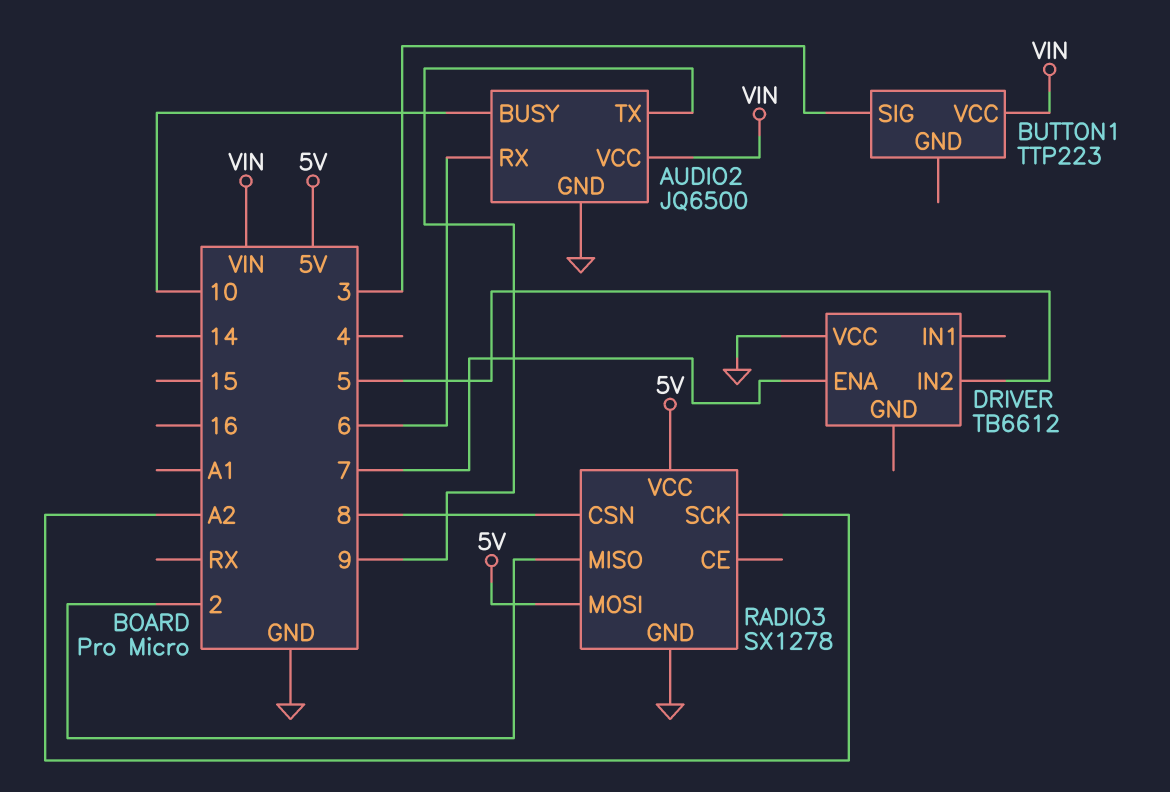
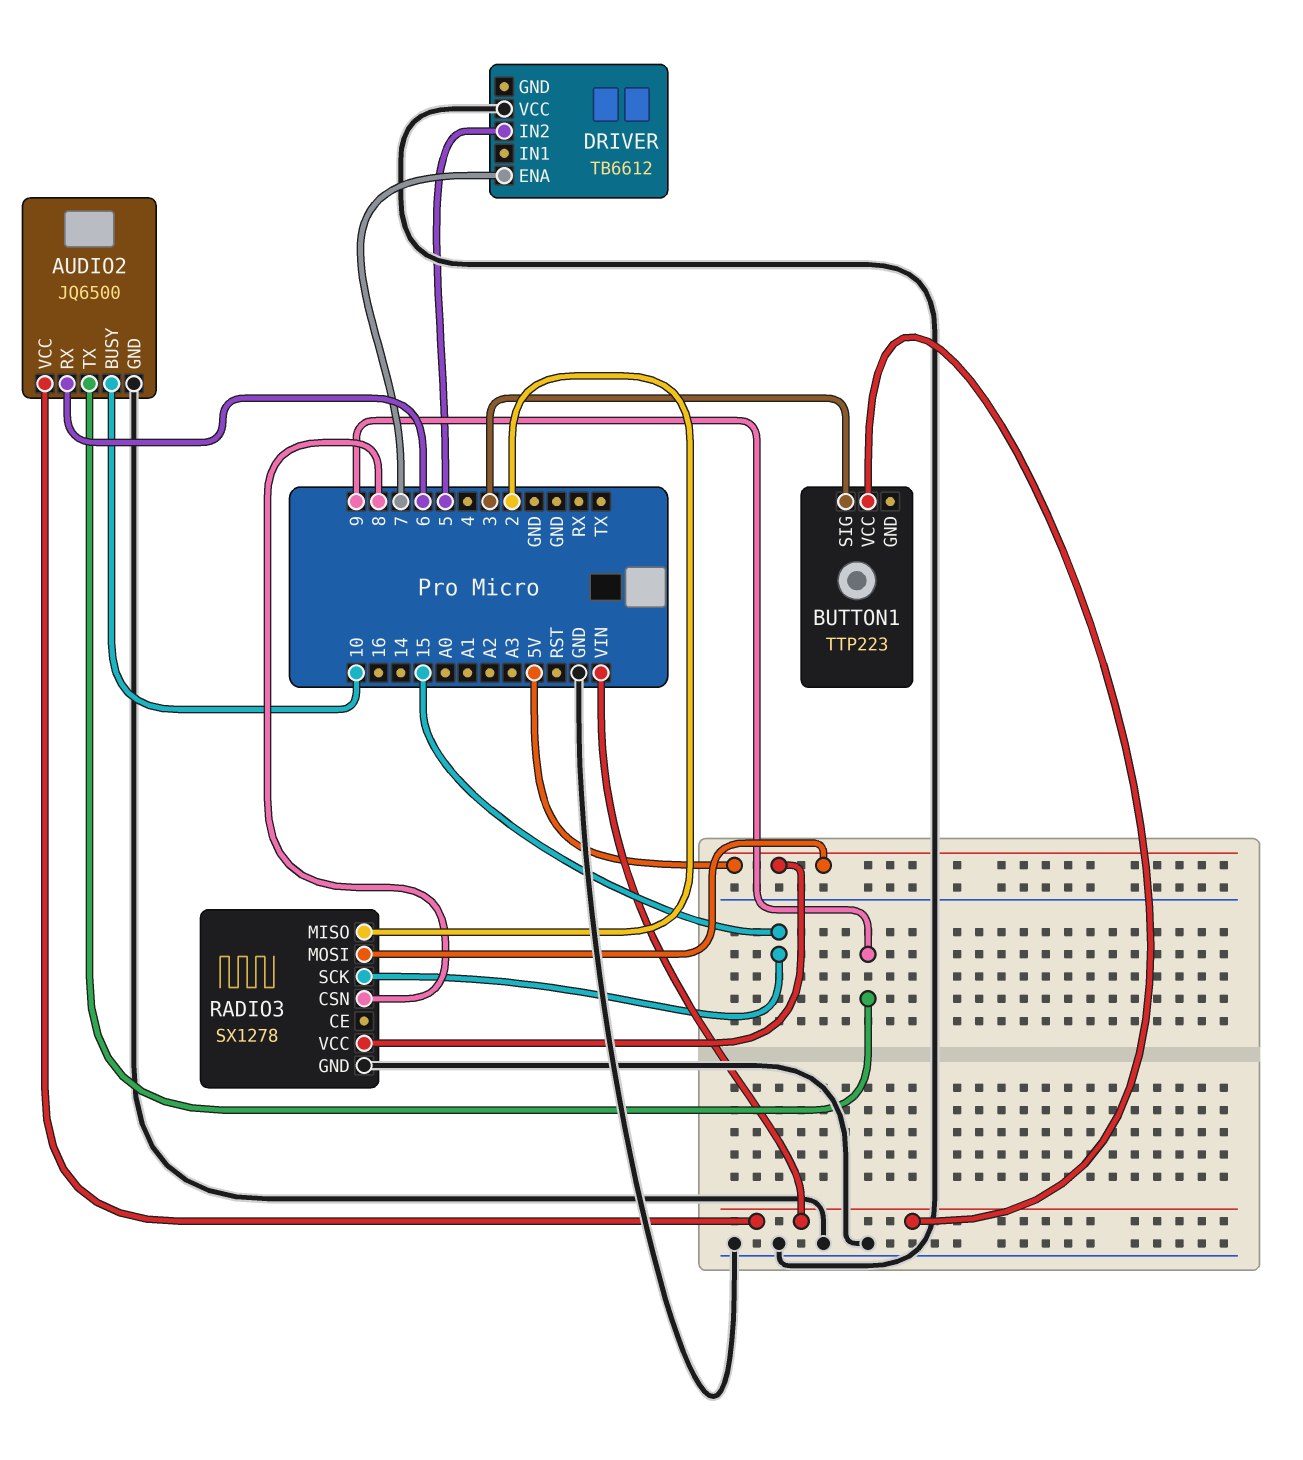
RADIO3 pin SCK: A2 -> 15

